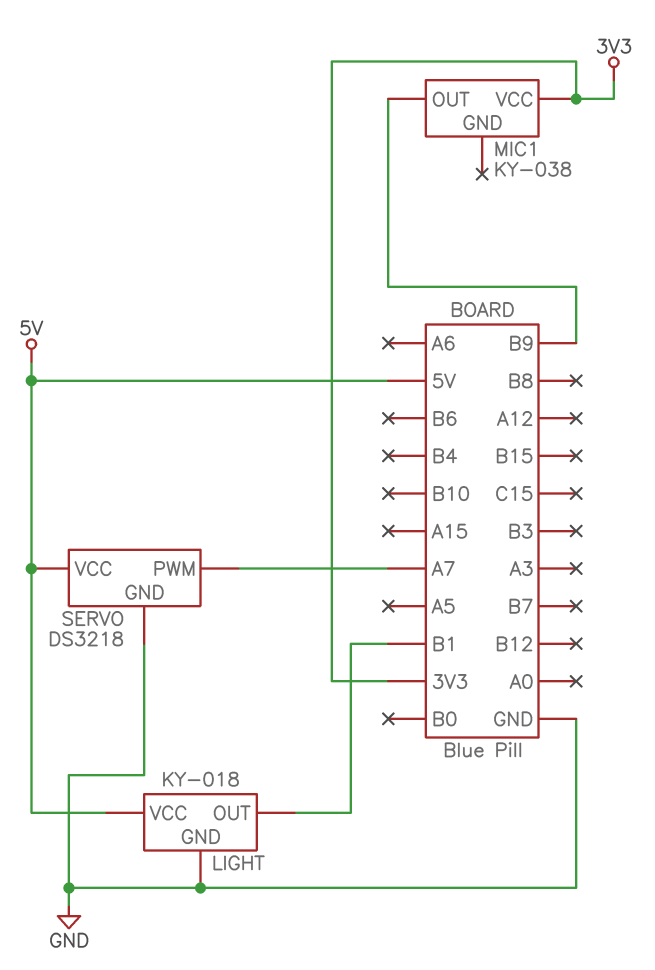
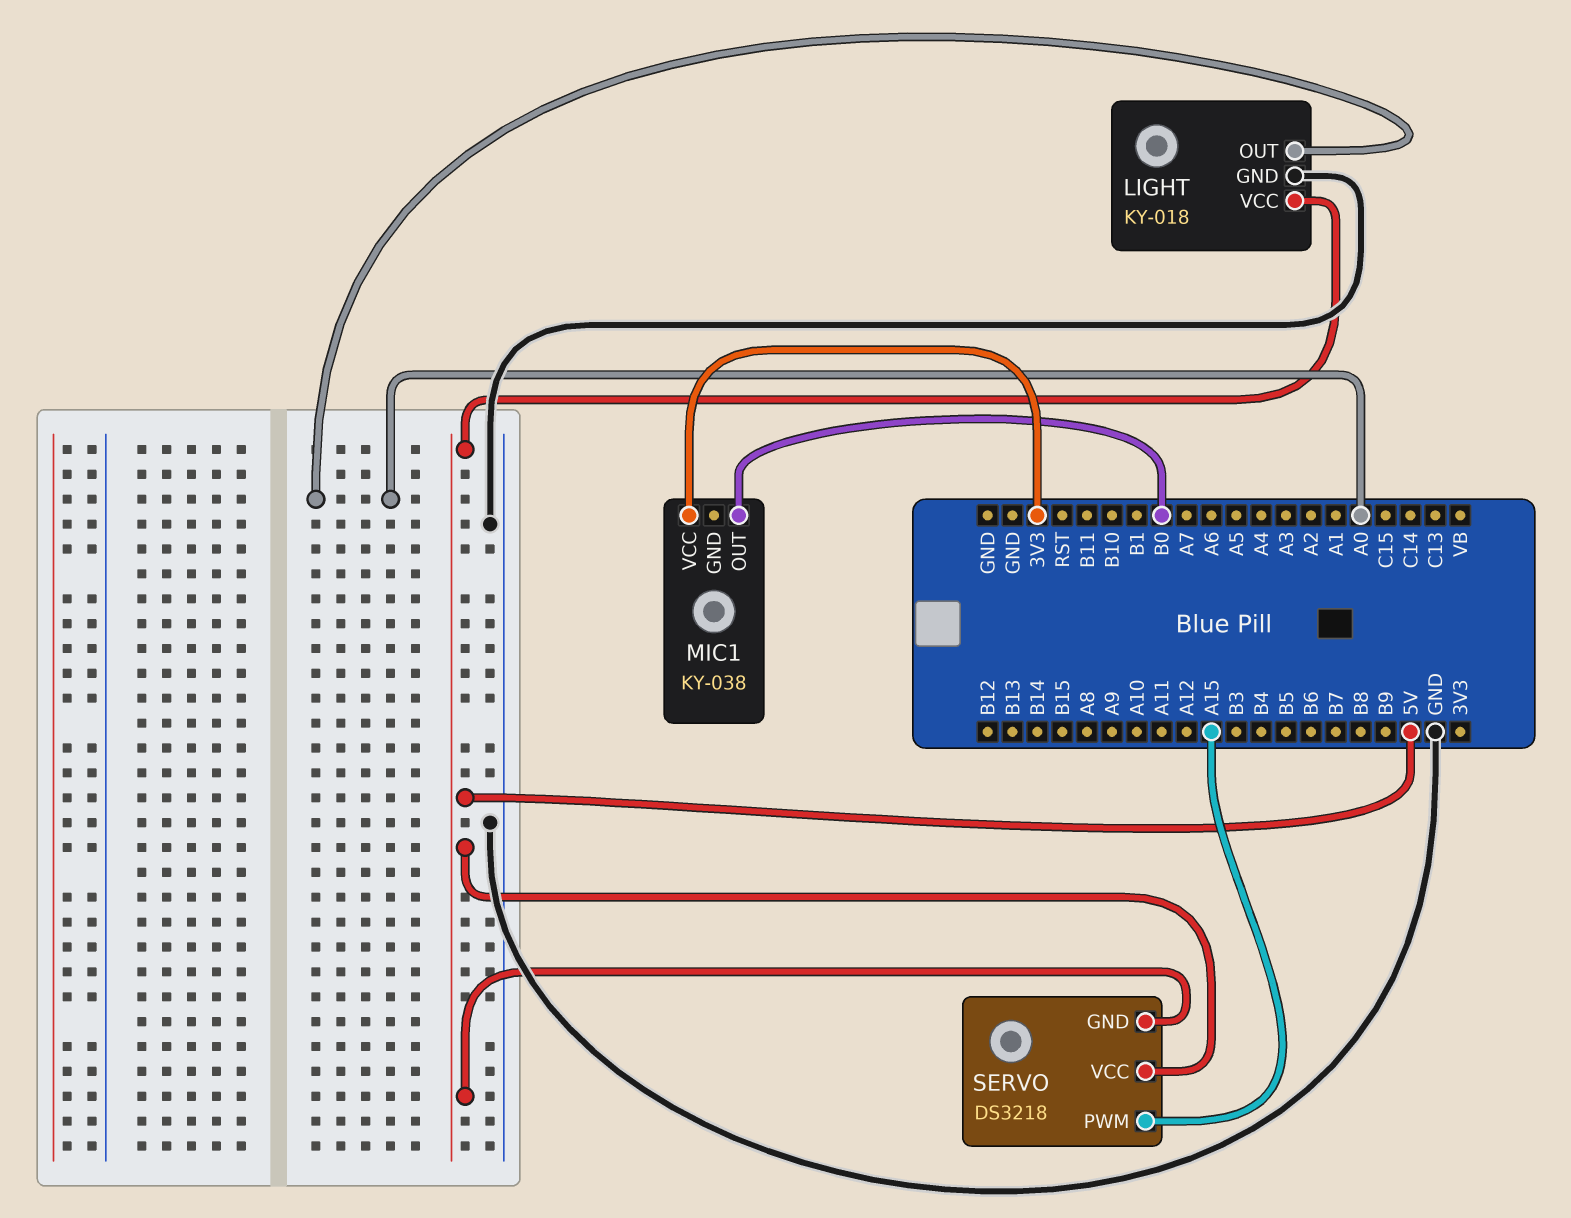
LIGHT pin OUT: B1 -> A0
MIC1 pin OUT: B9 -> B0
SERVO pin GND: GND -> 5V
SERVO pin PWM: A7 -> A15

